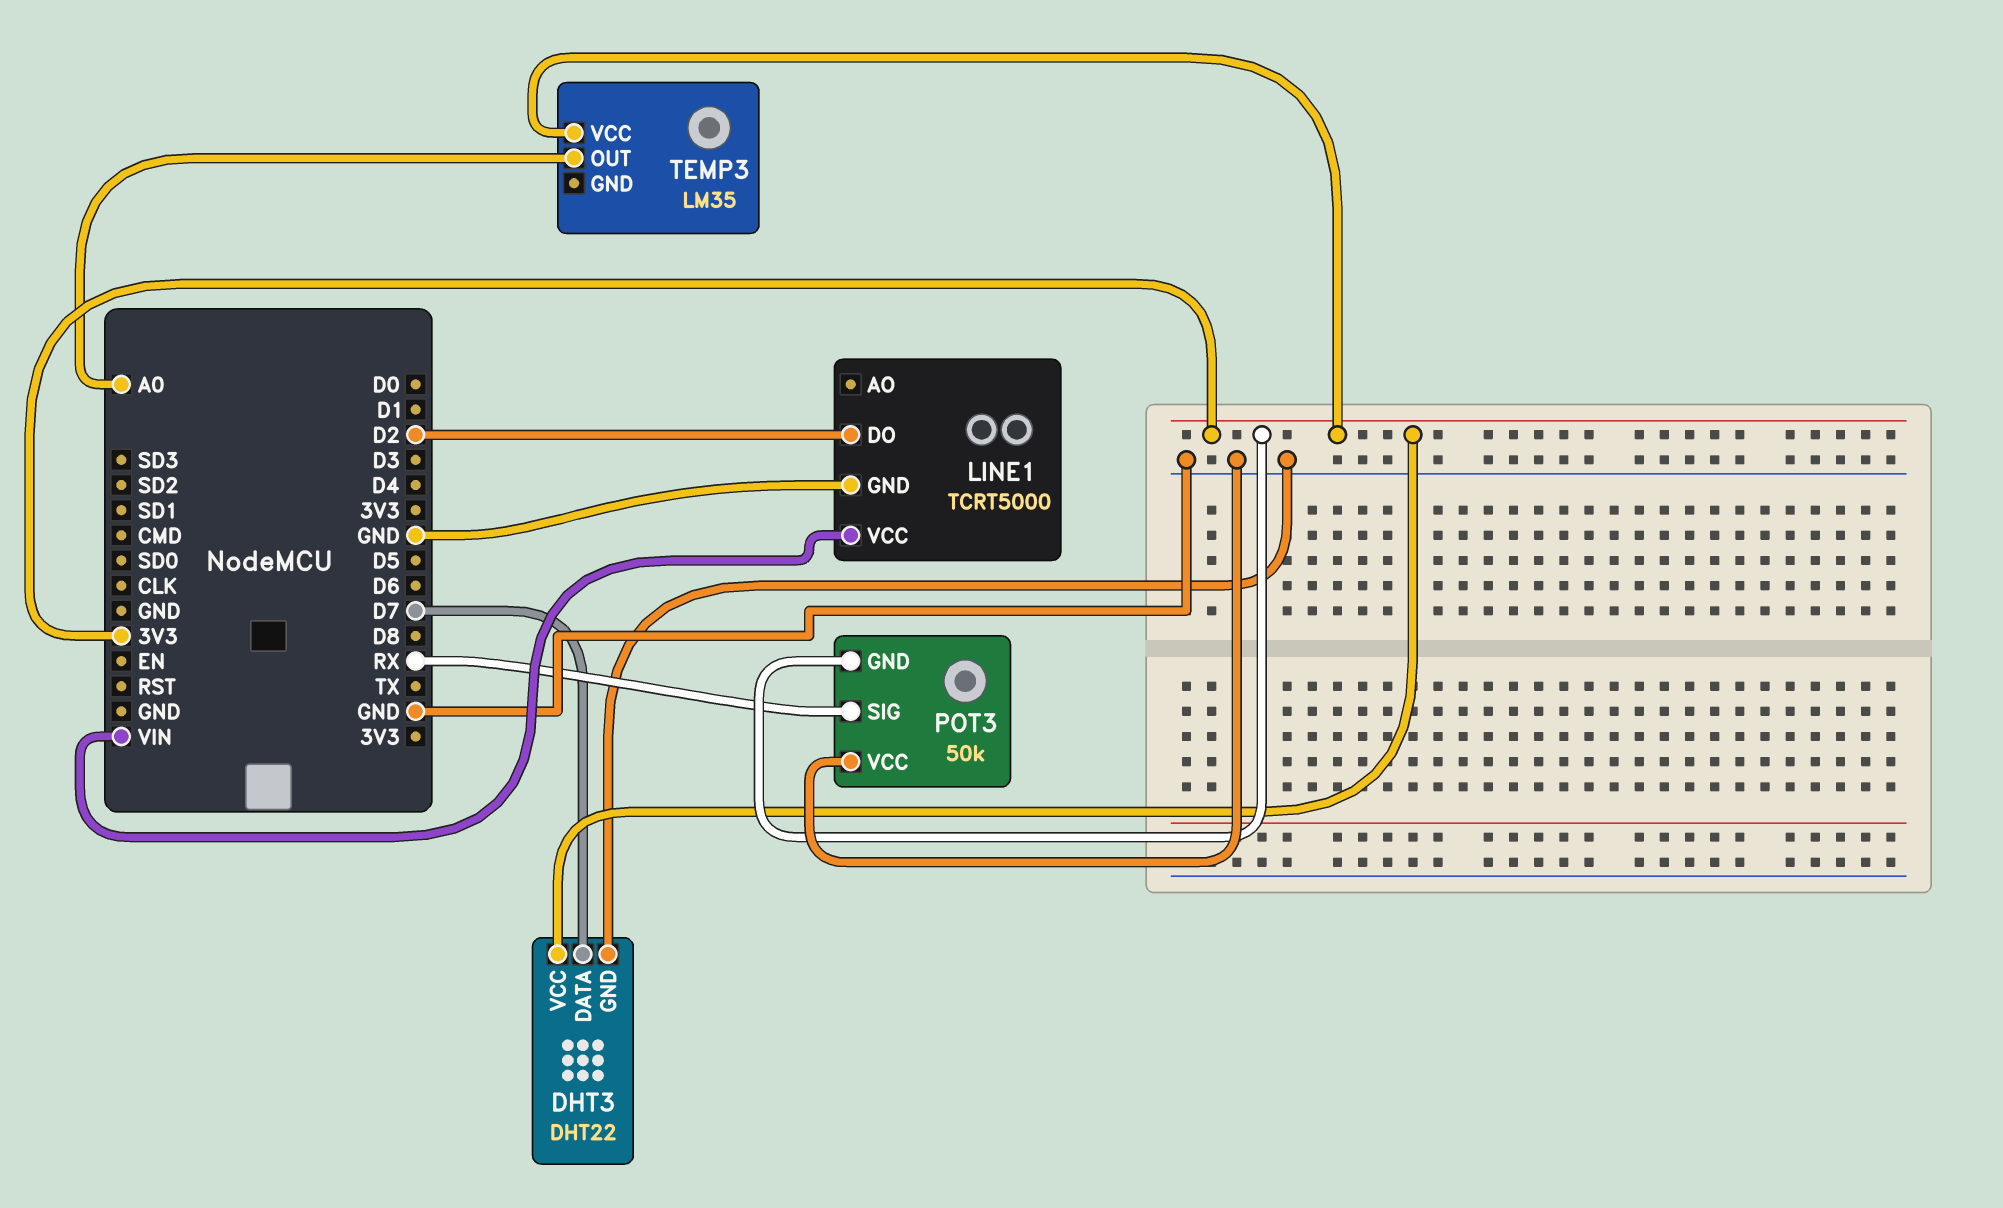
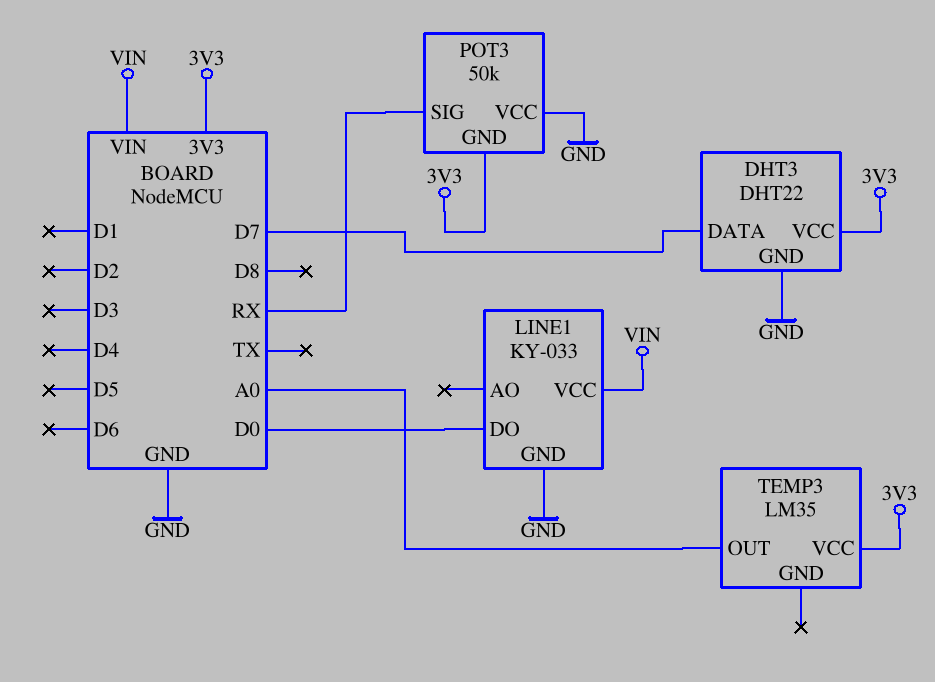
LINE1: TCRT5000 -> KY-033
LINE1 pin DO: D2 -> D0

